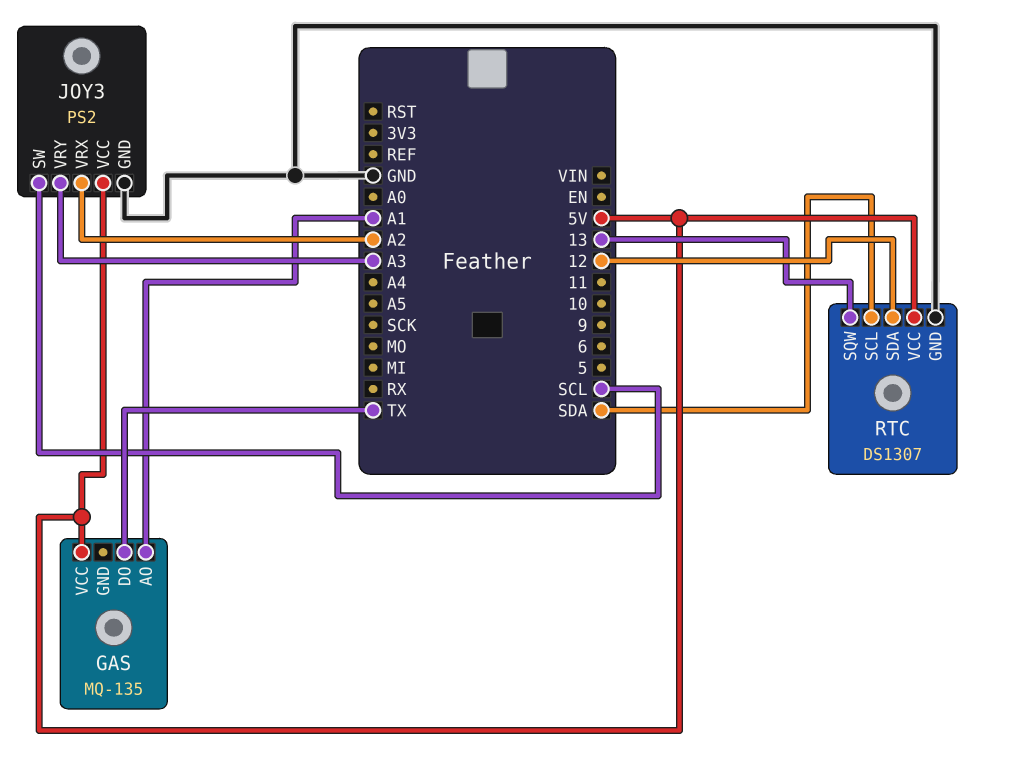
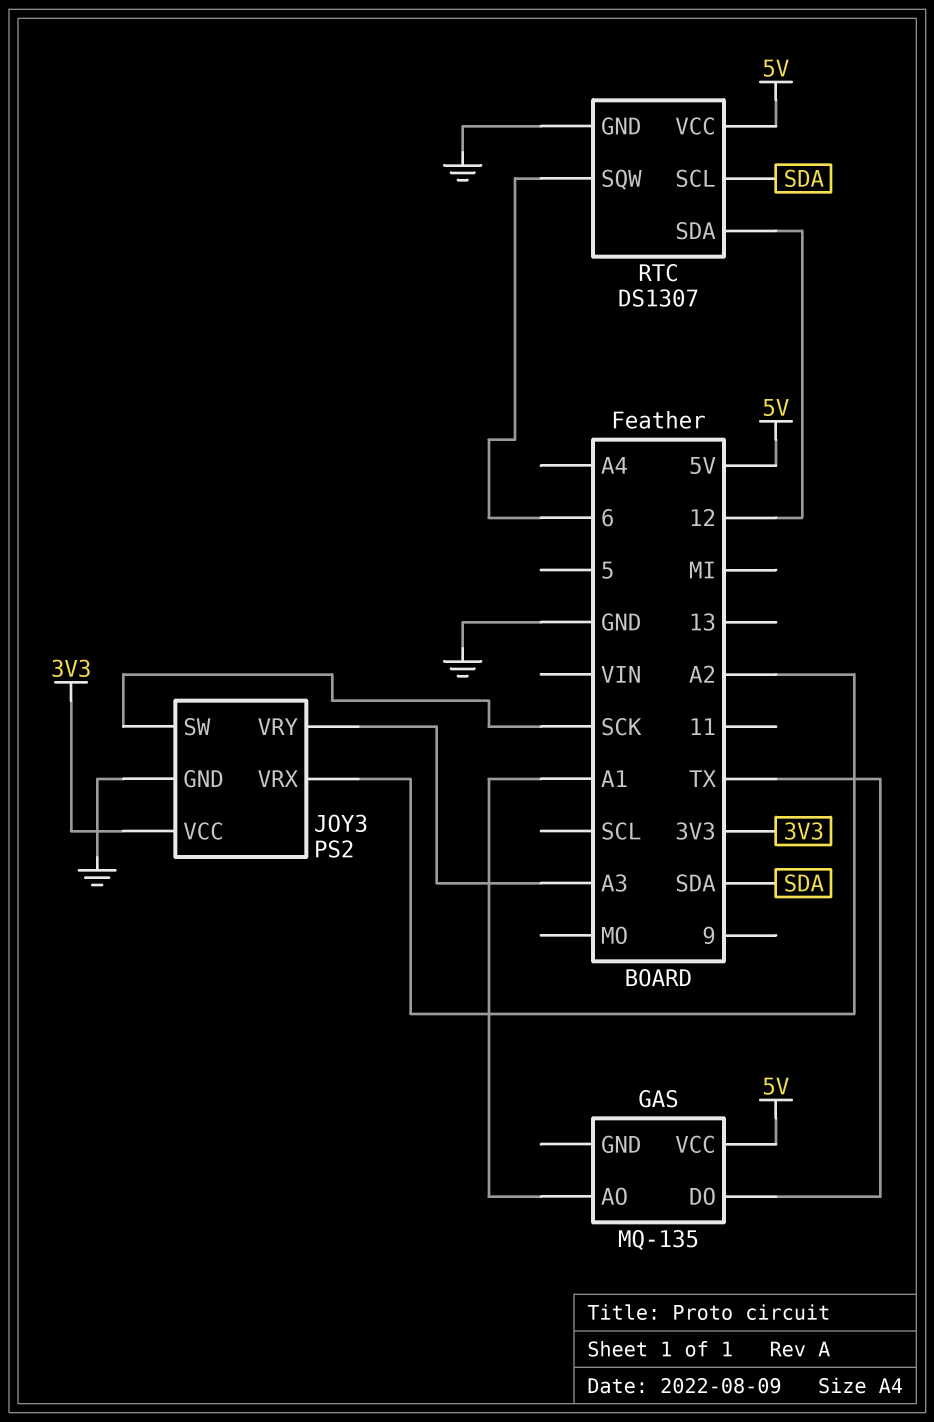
JOY3 pin SW: SCL -> SCK
JOY3 pin VCC: 5V -> 3V3
RTC pin SQW: 13 -> 6

